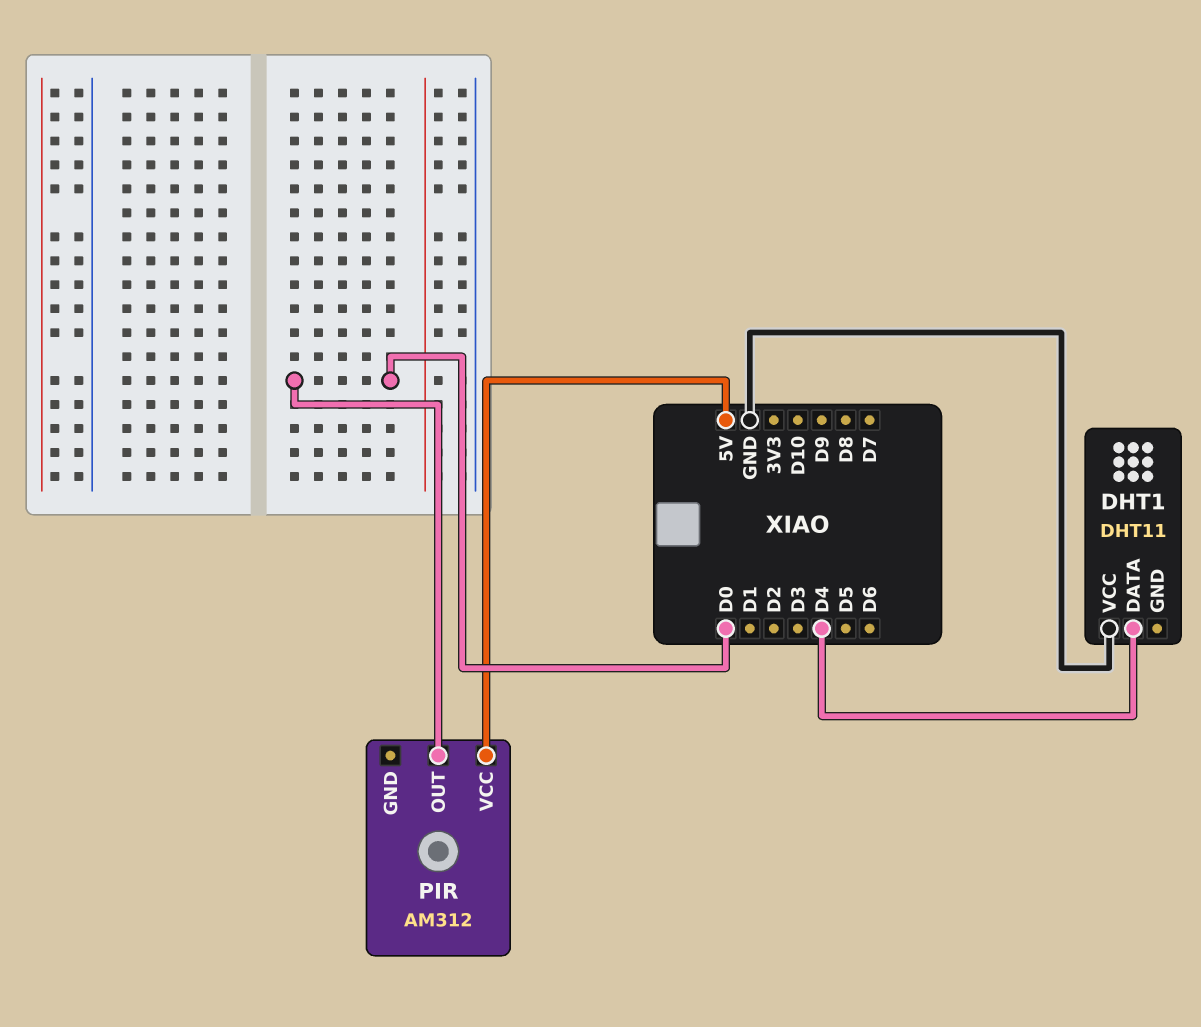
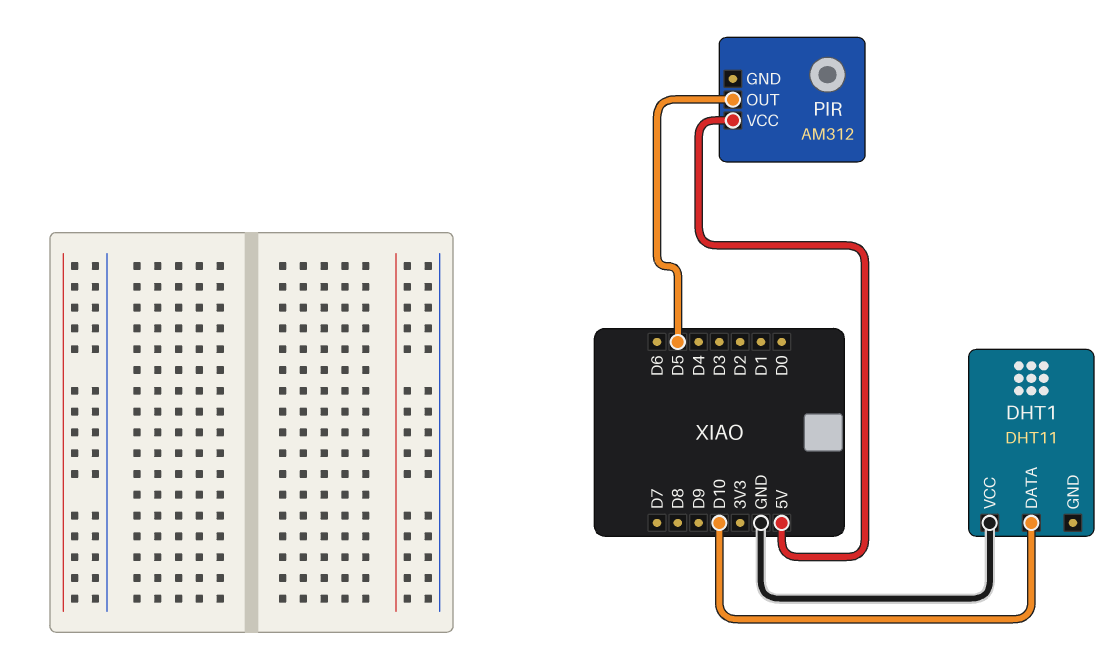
DHT1 pin DATA: D4 -> D10
PIR pin OUT: D0 -> D5

